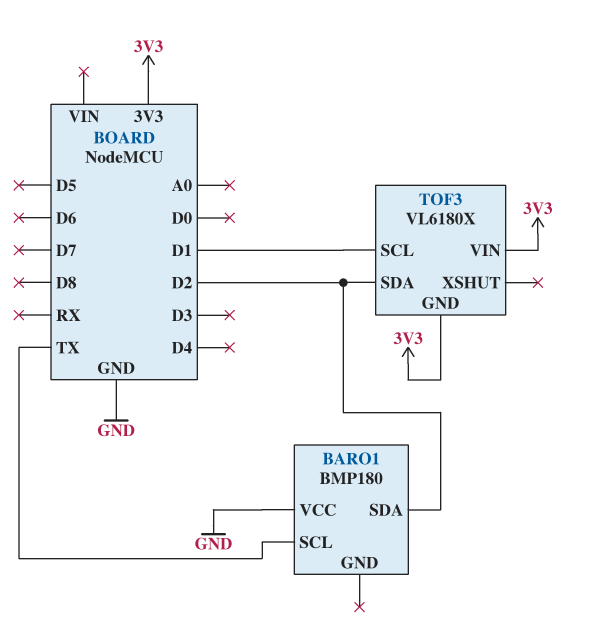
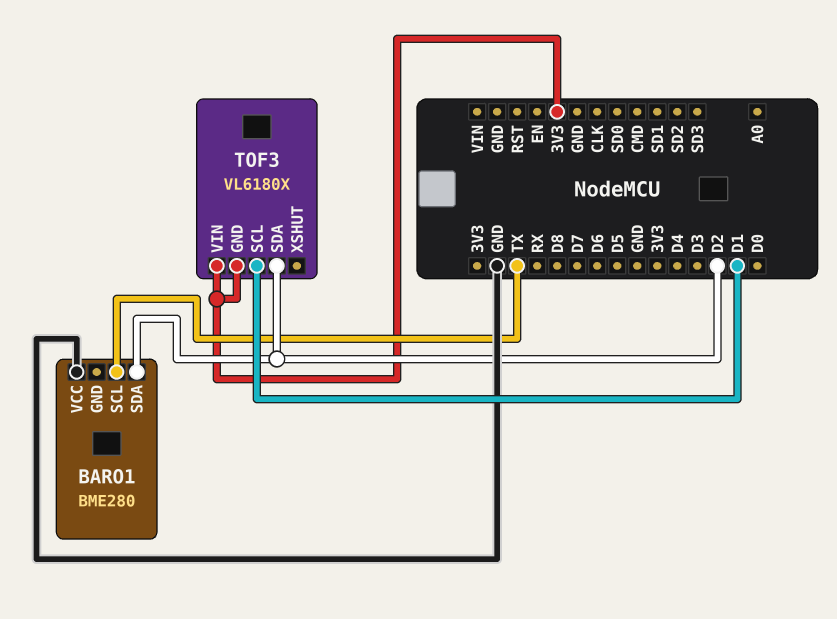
BARO1: BMP180 -> BME280

